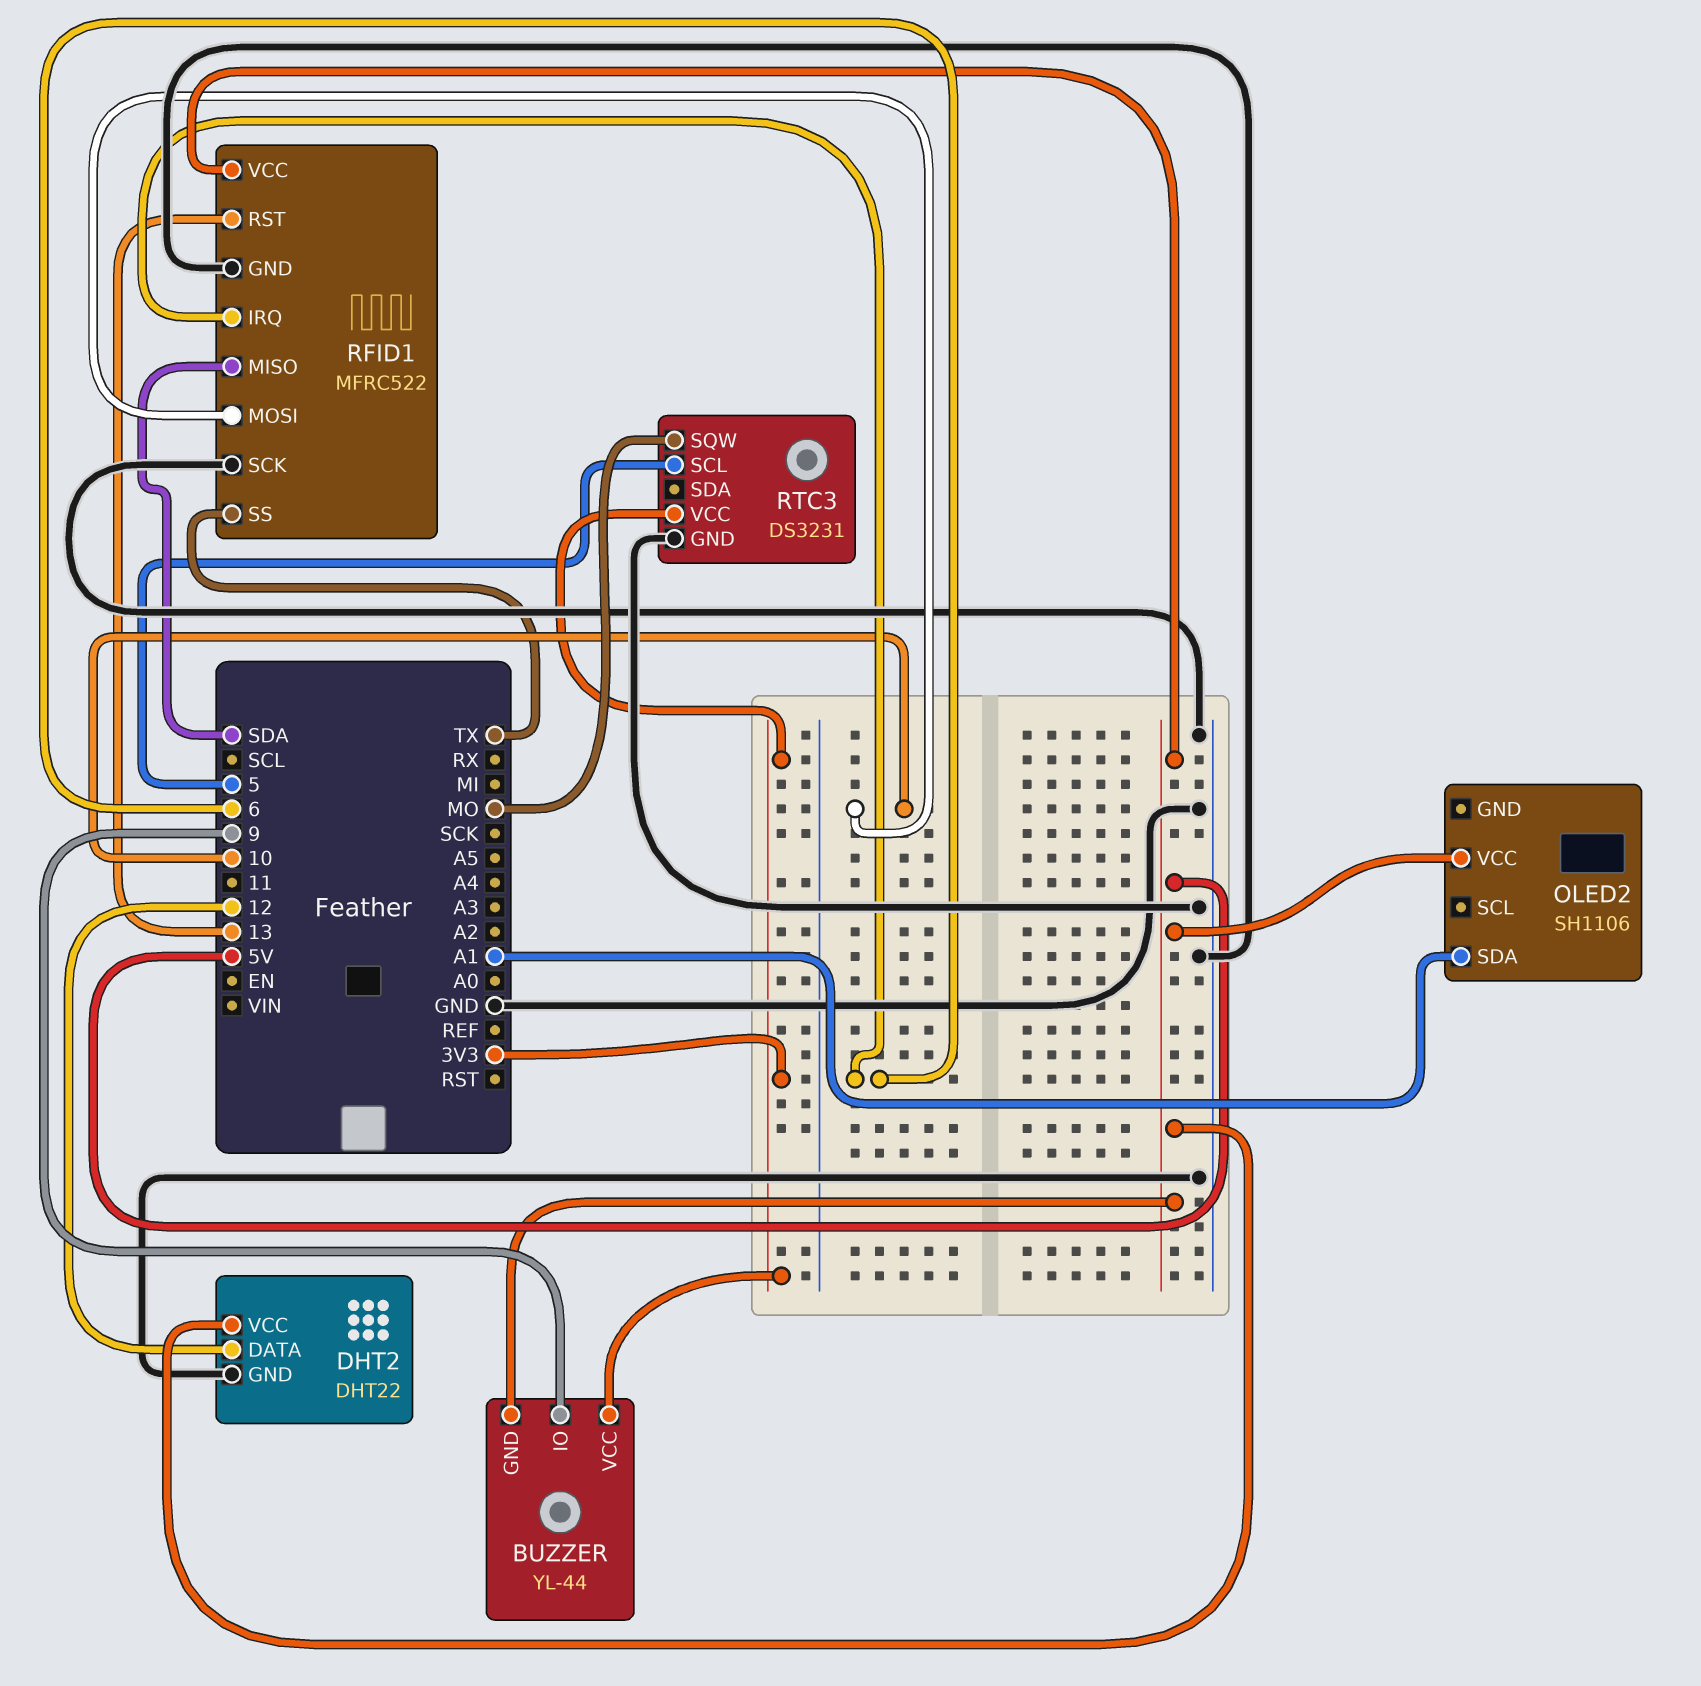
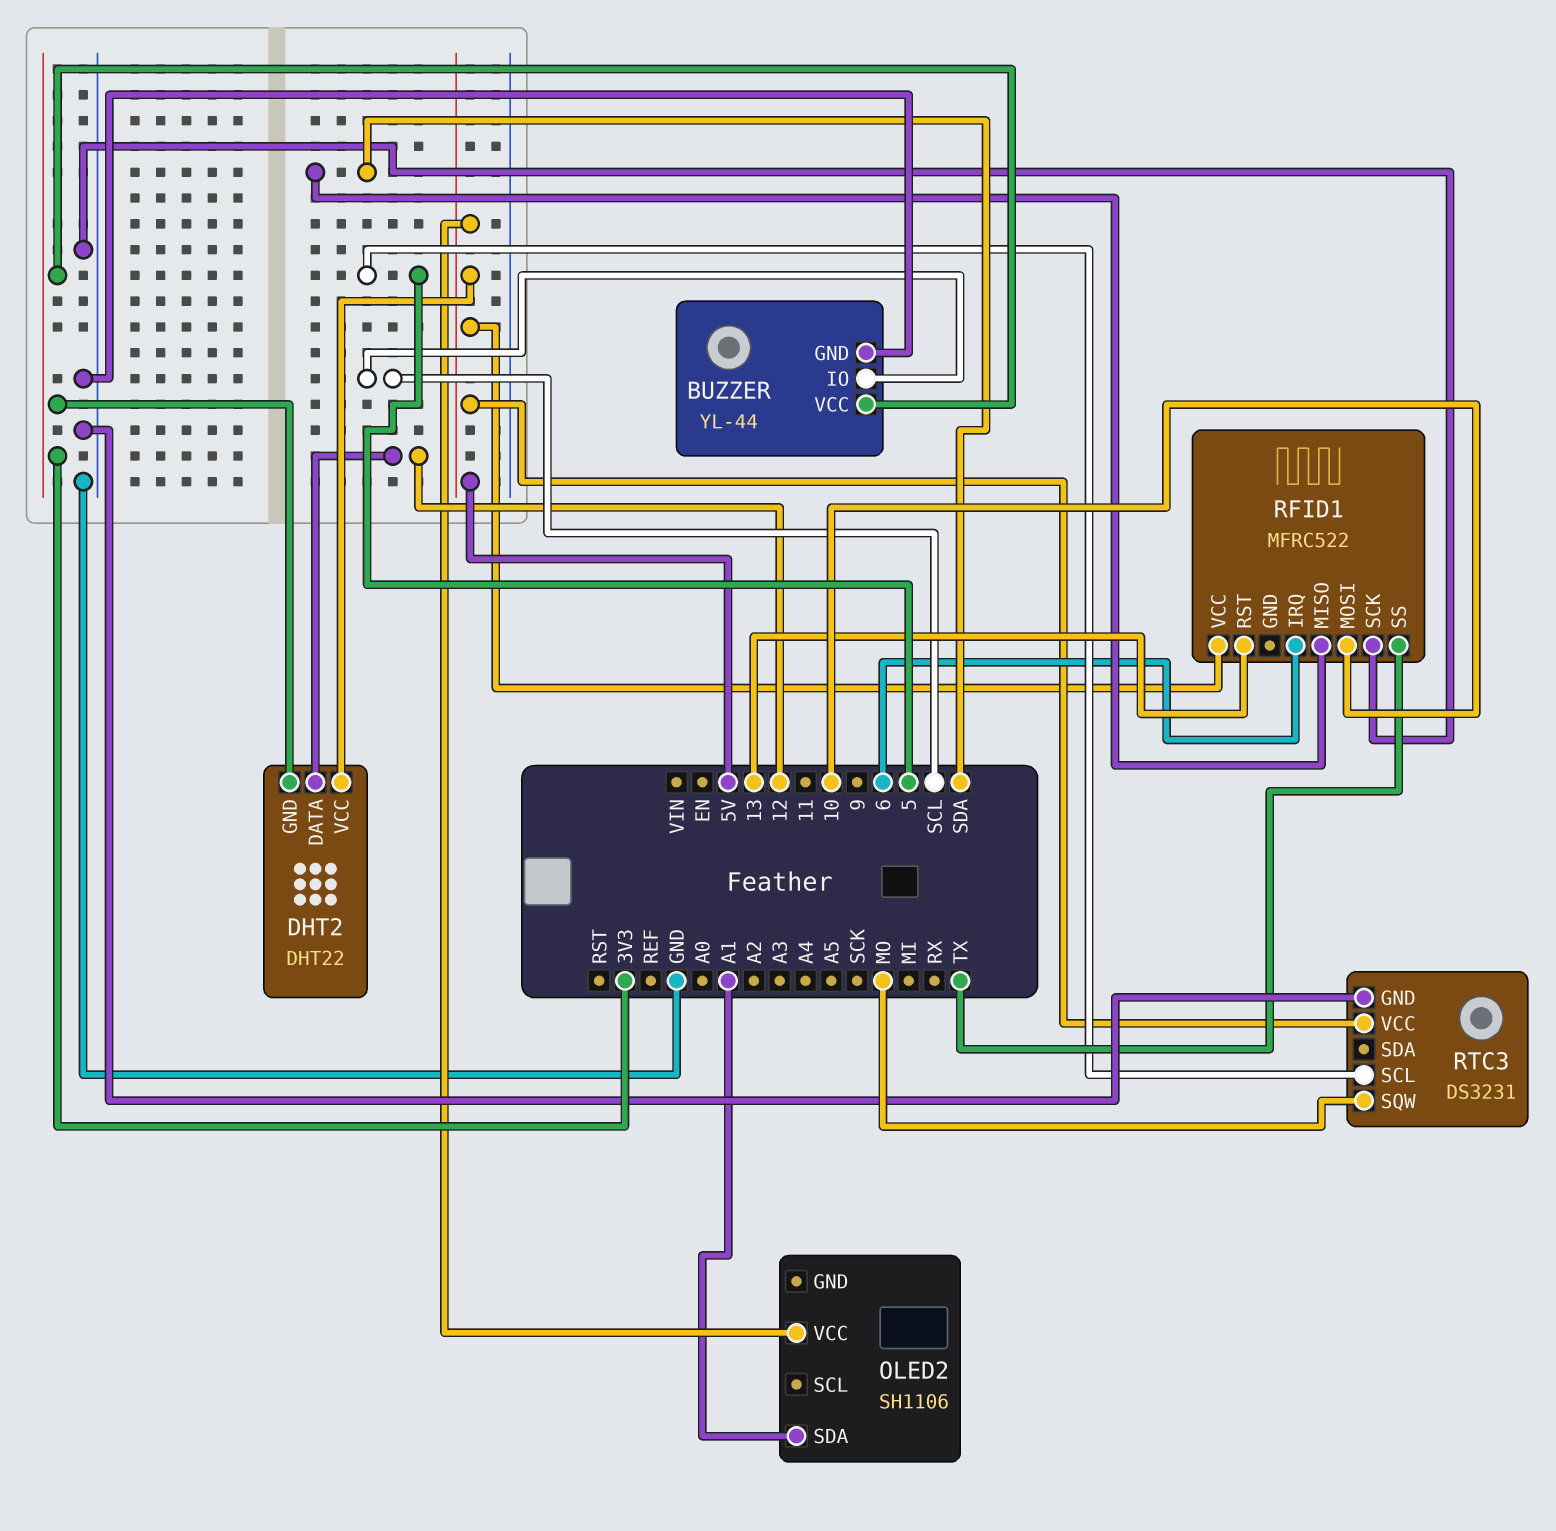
BUZZER pin GND: 5V -> GND
BUZZER pin IO: 9 -> SCL
DHT2 pin GND: GND -> 3V3
RFID1 pin GND: GND -> none
RTC3 pin VCC: 3V3 -> 5V

